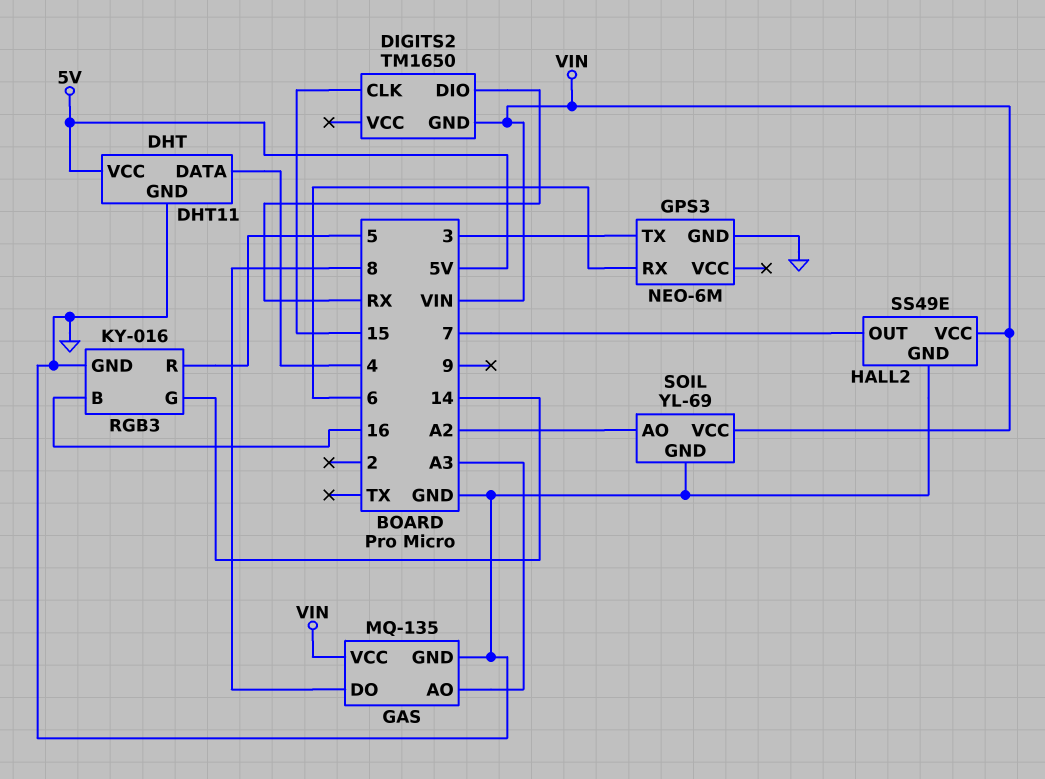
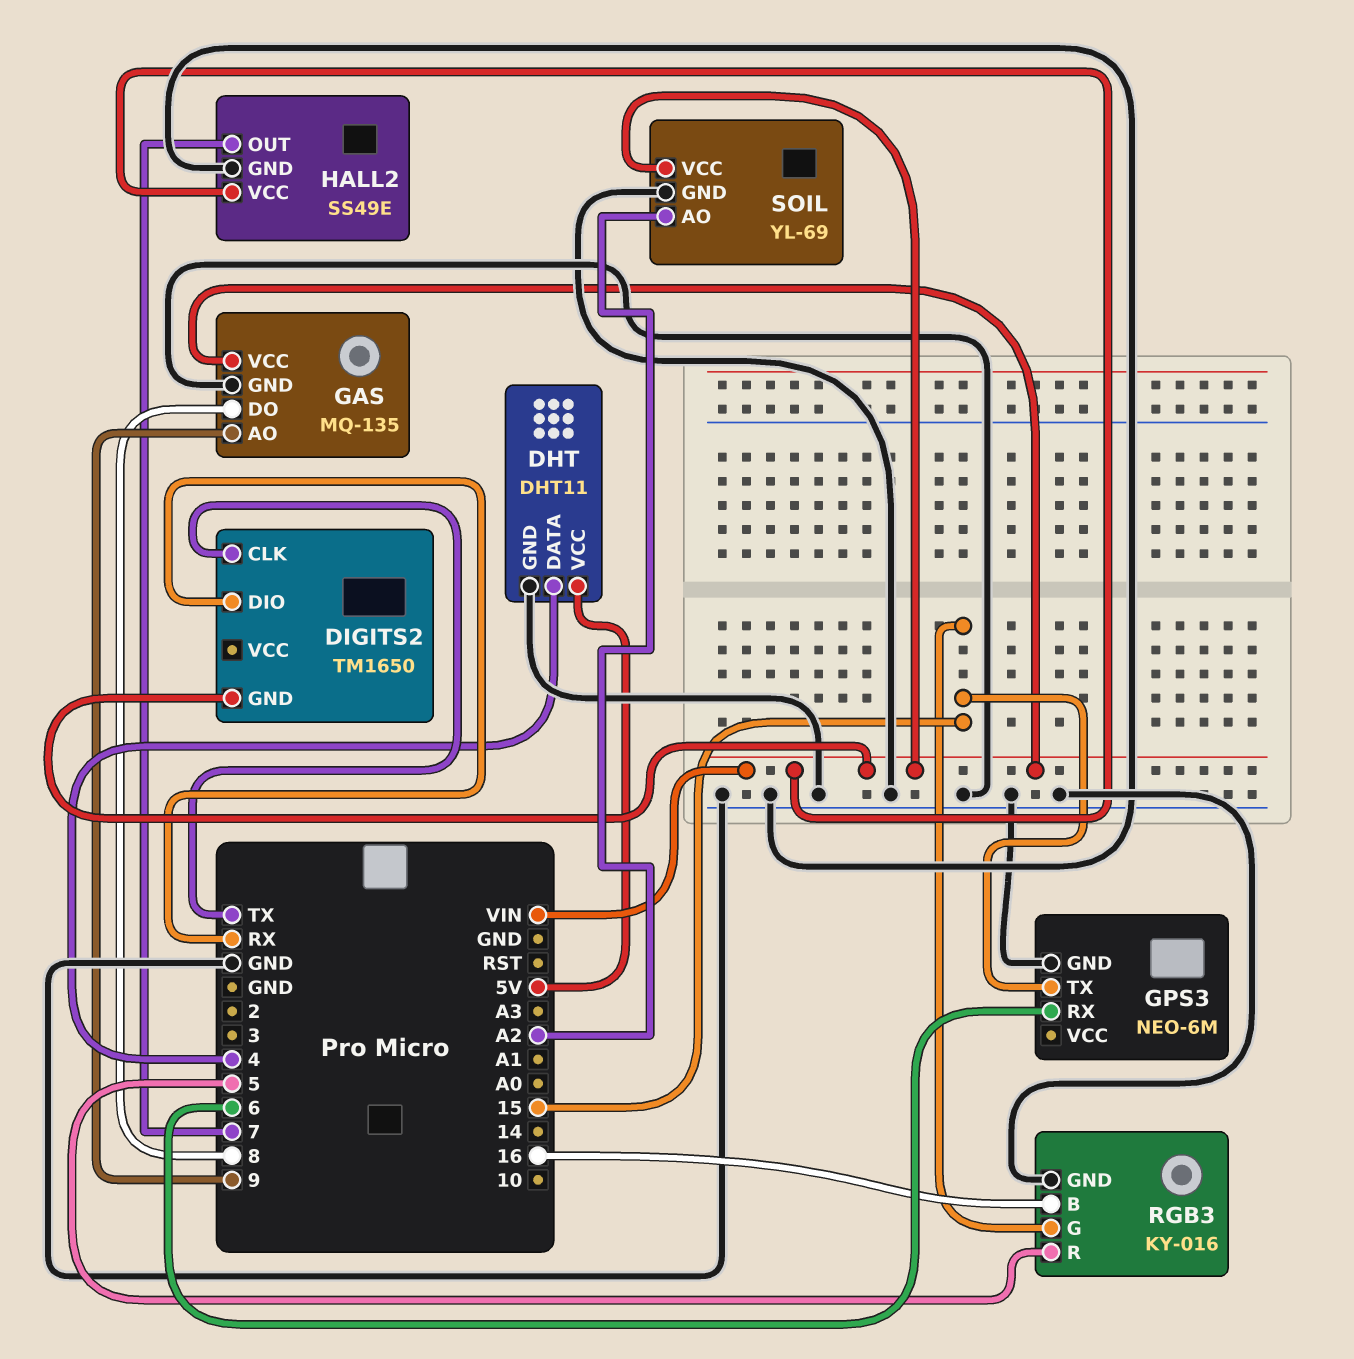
DIGITS2 pin CLK: 15 -> TX
GAS pin AO: A3 -> 9
GPS3 pin TX: 3 -> 15
RGB3 pin G: 14 -> 15

